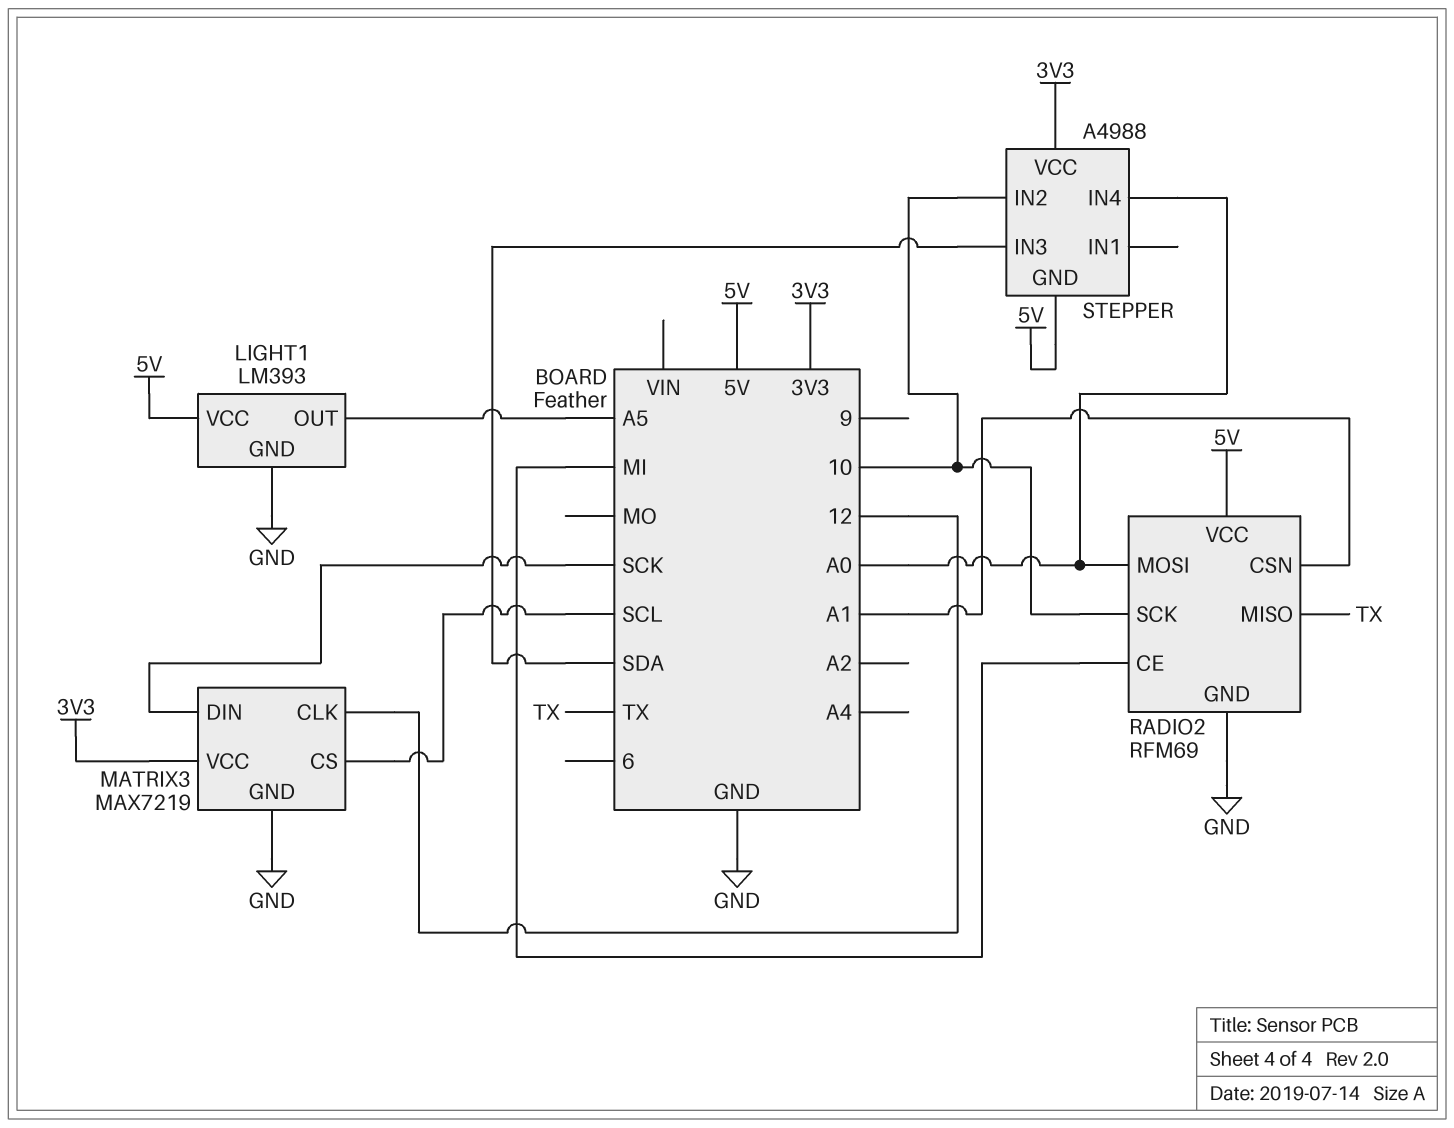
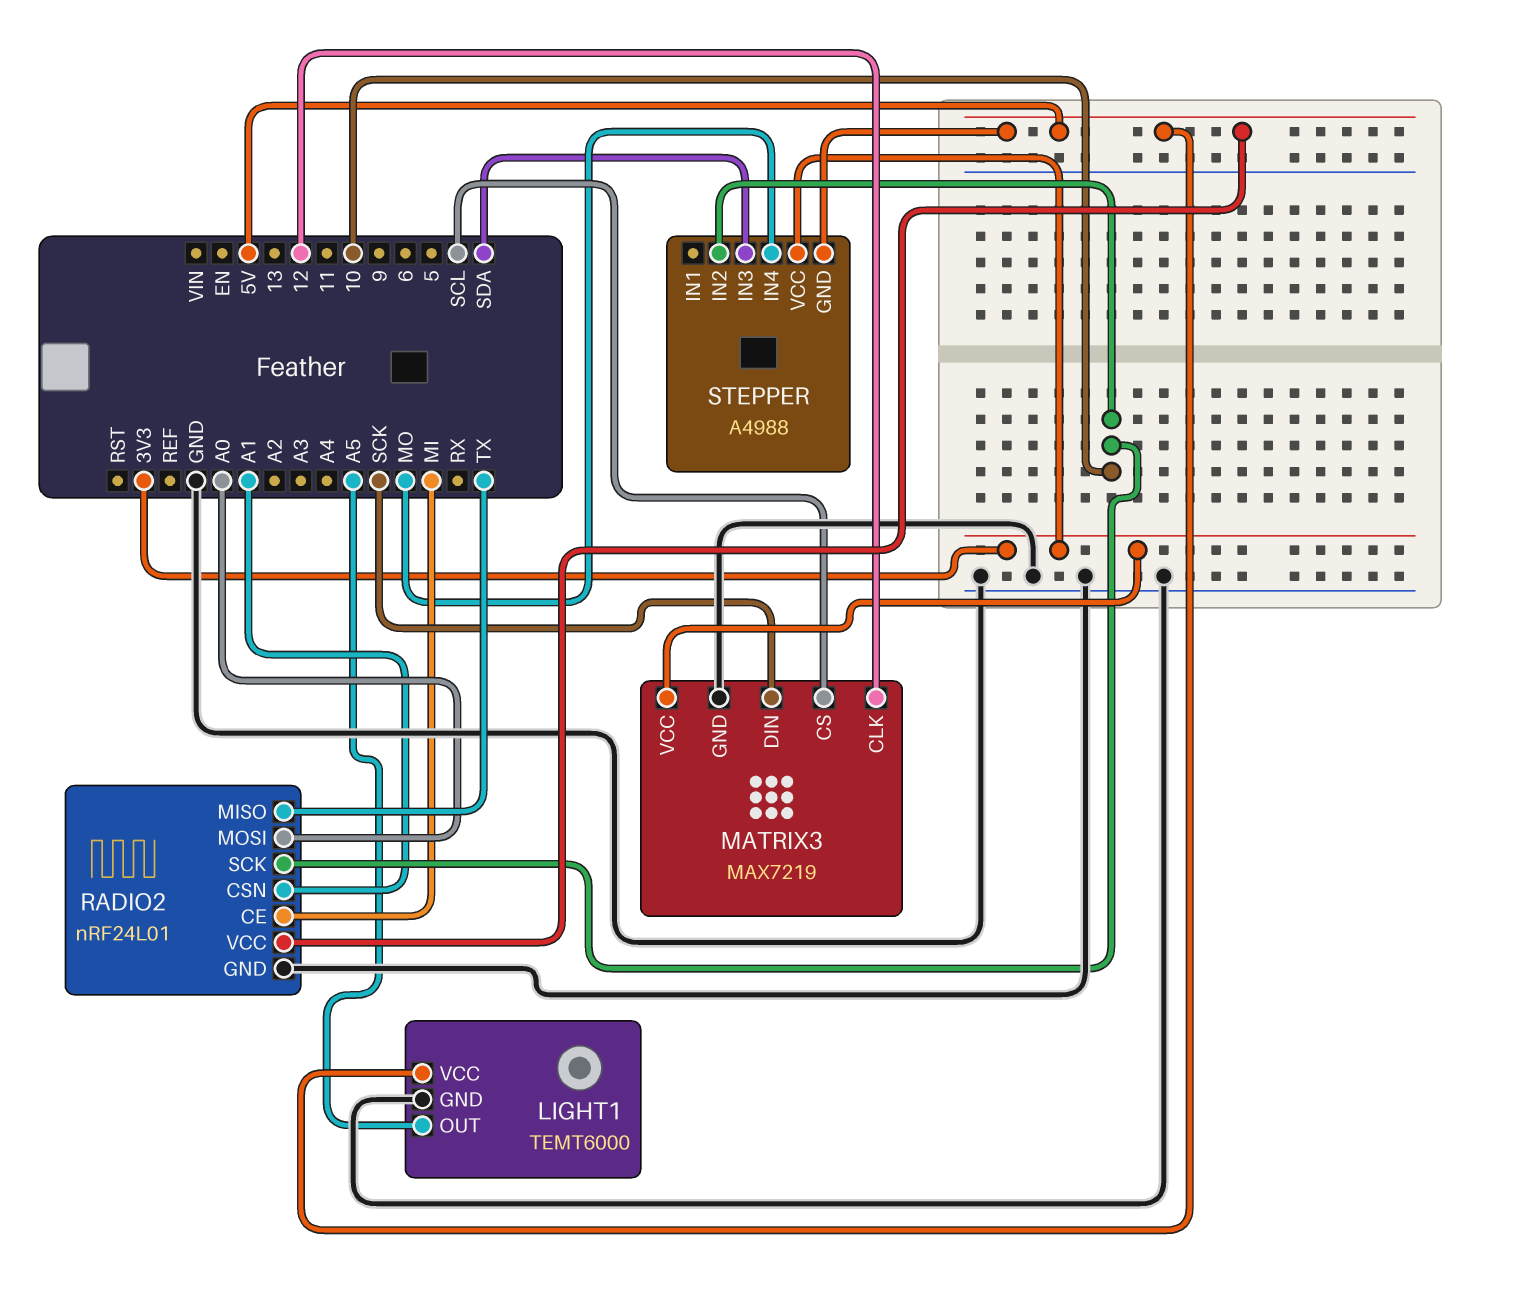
LIGHT1: LM393 -> TEMT6000
RADIO2: RFM69 -> nRF24L01
STEPPER pin IN4: A0 -> MO

